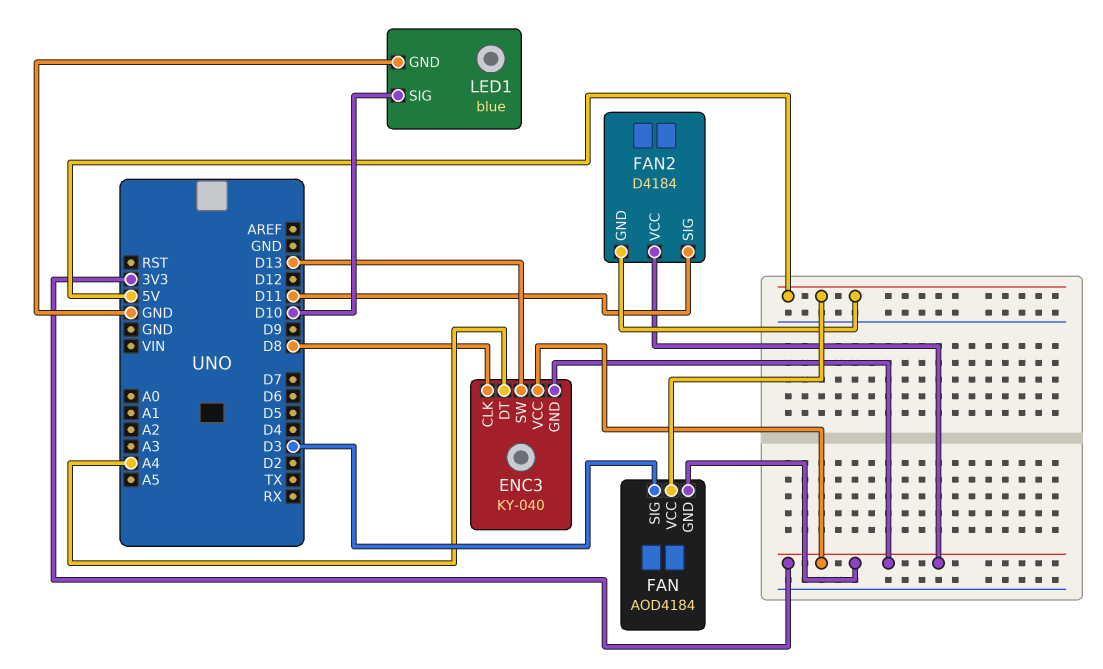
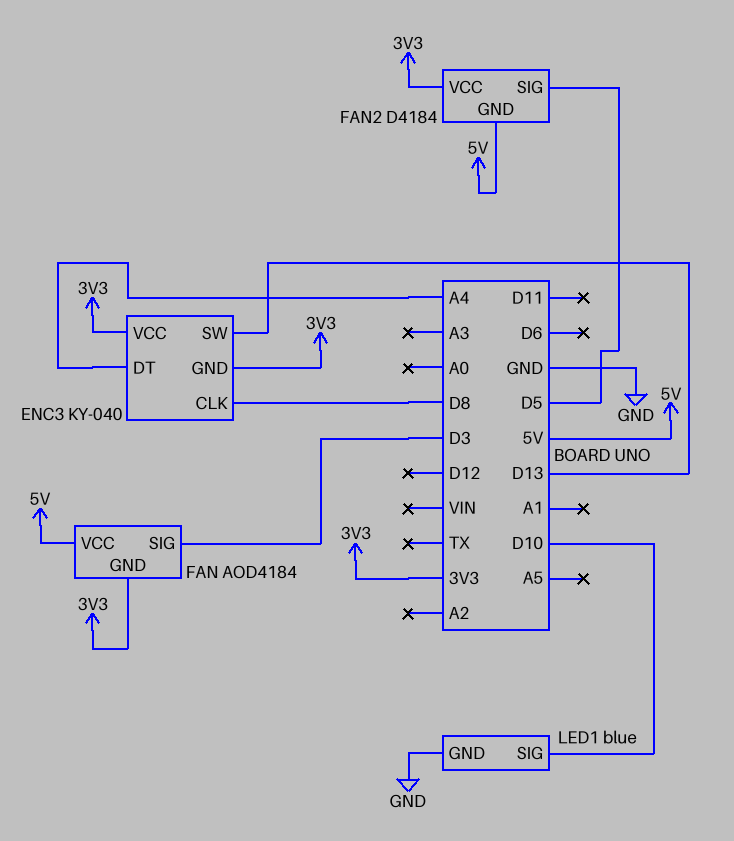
FAN2 pin SIG: D11 -> D5

